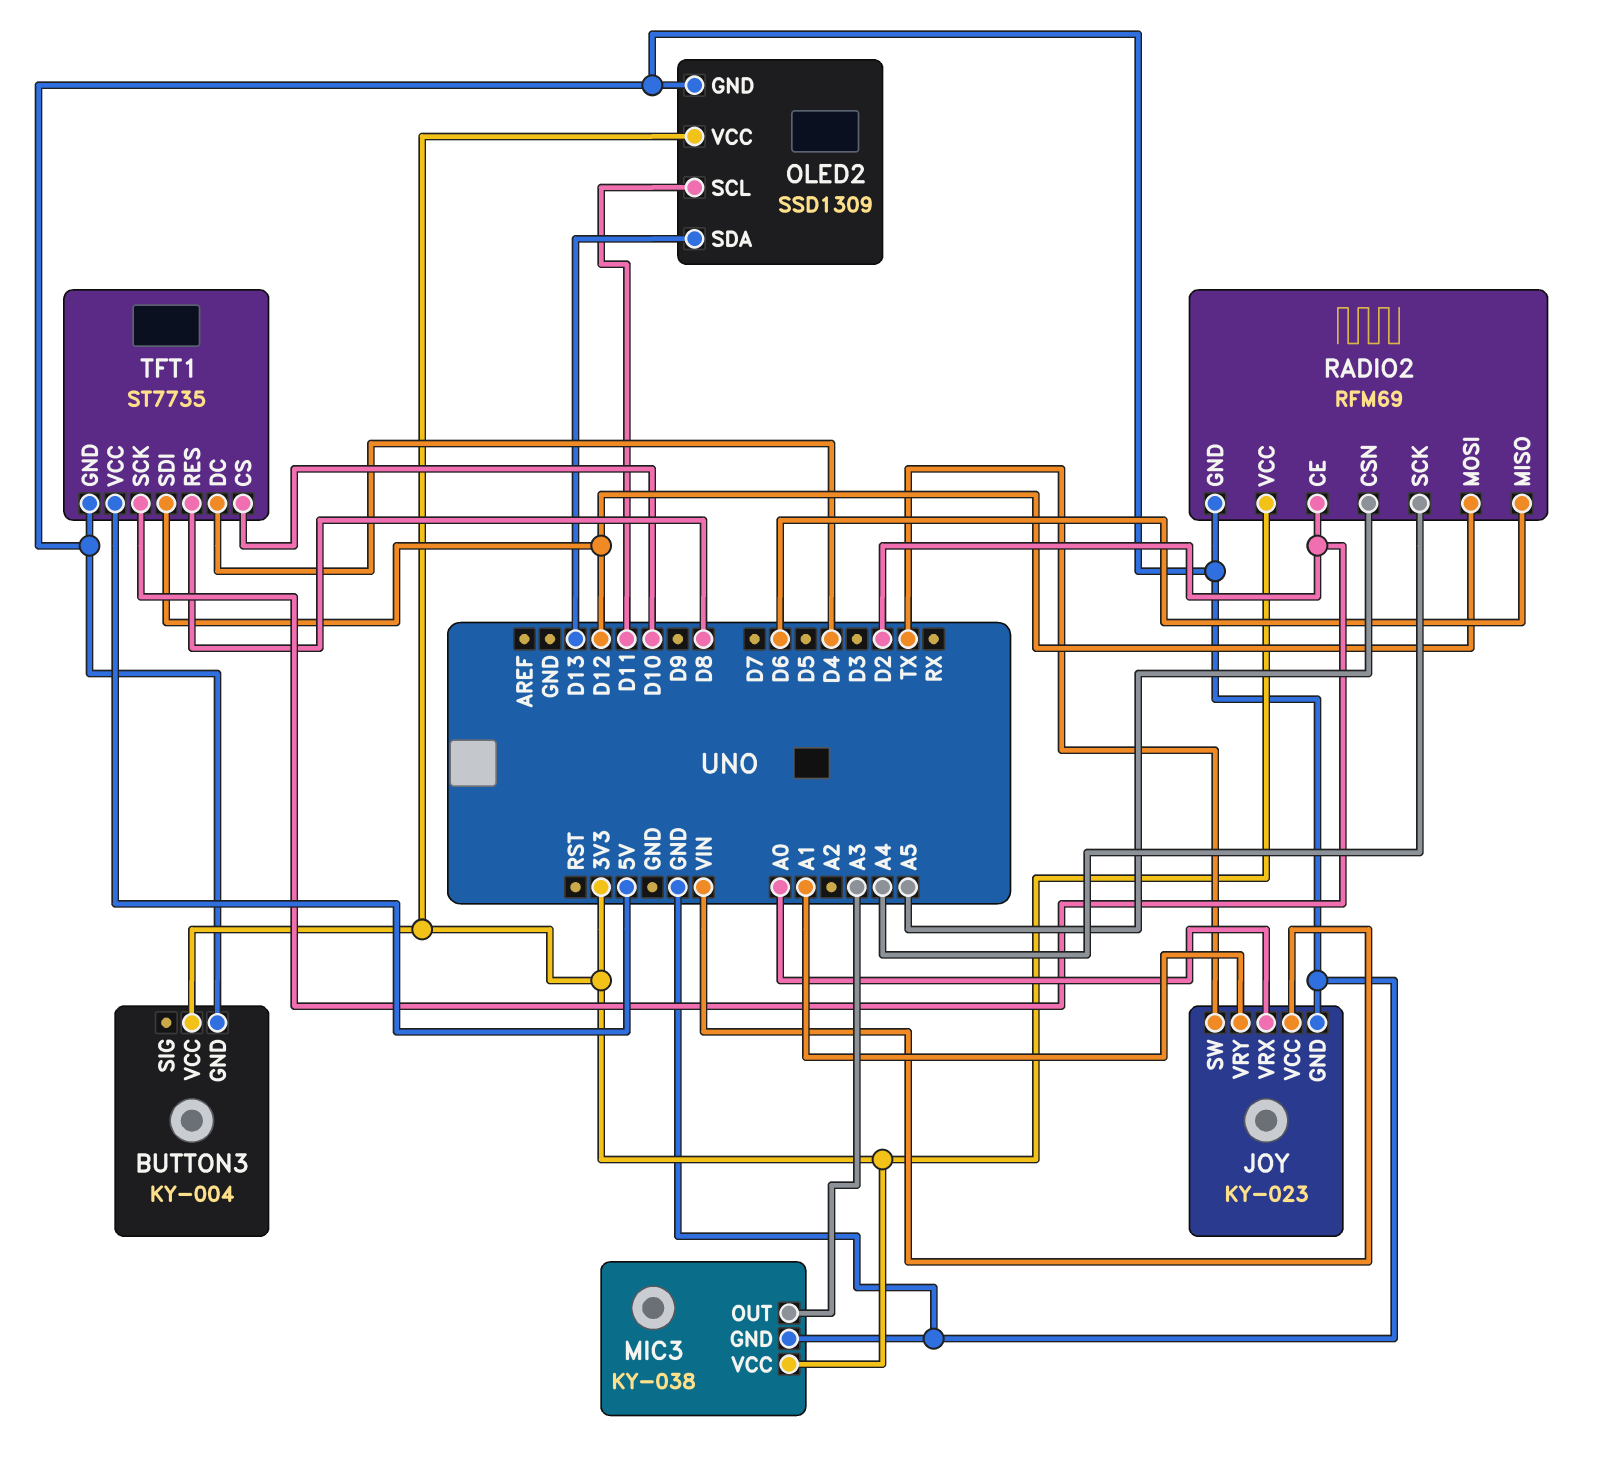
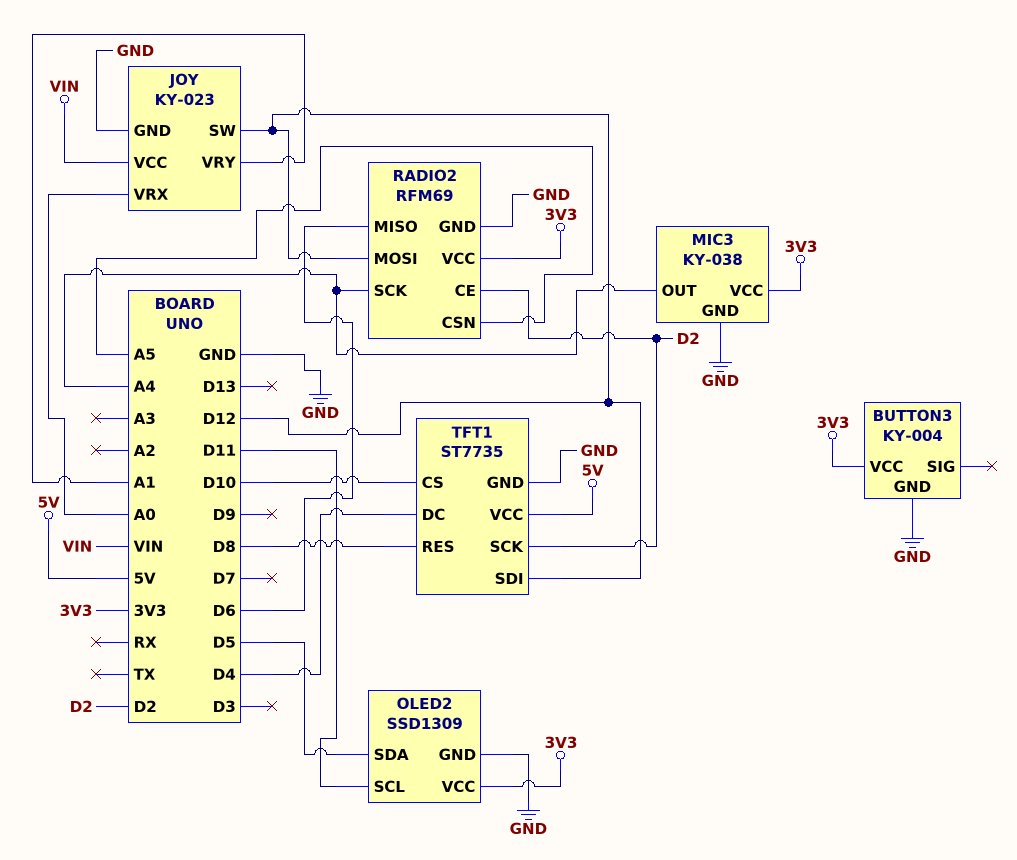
JOY pin SW: TX -> D12
MIC3 pin OUT: A3 -> A4
OLED2 pin SDA: D13 -> D5

